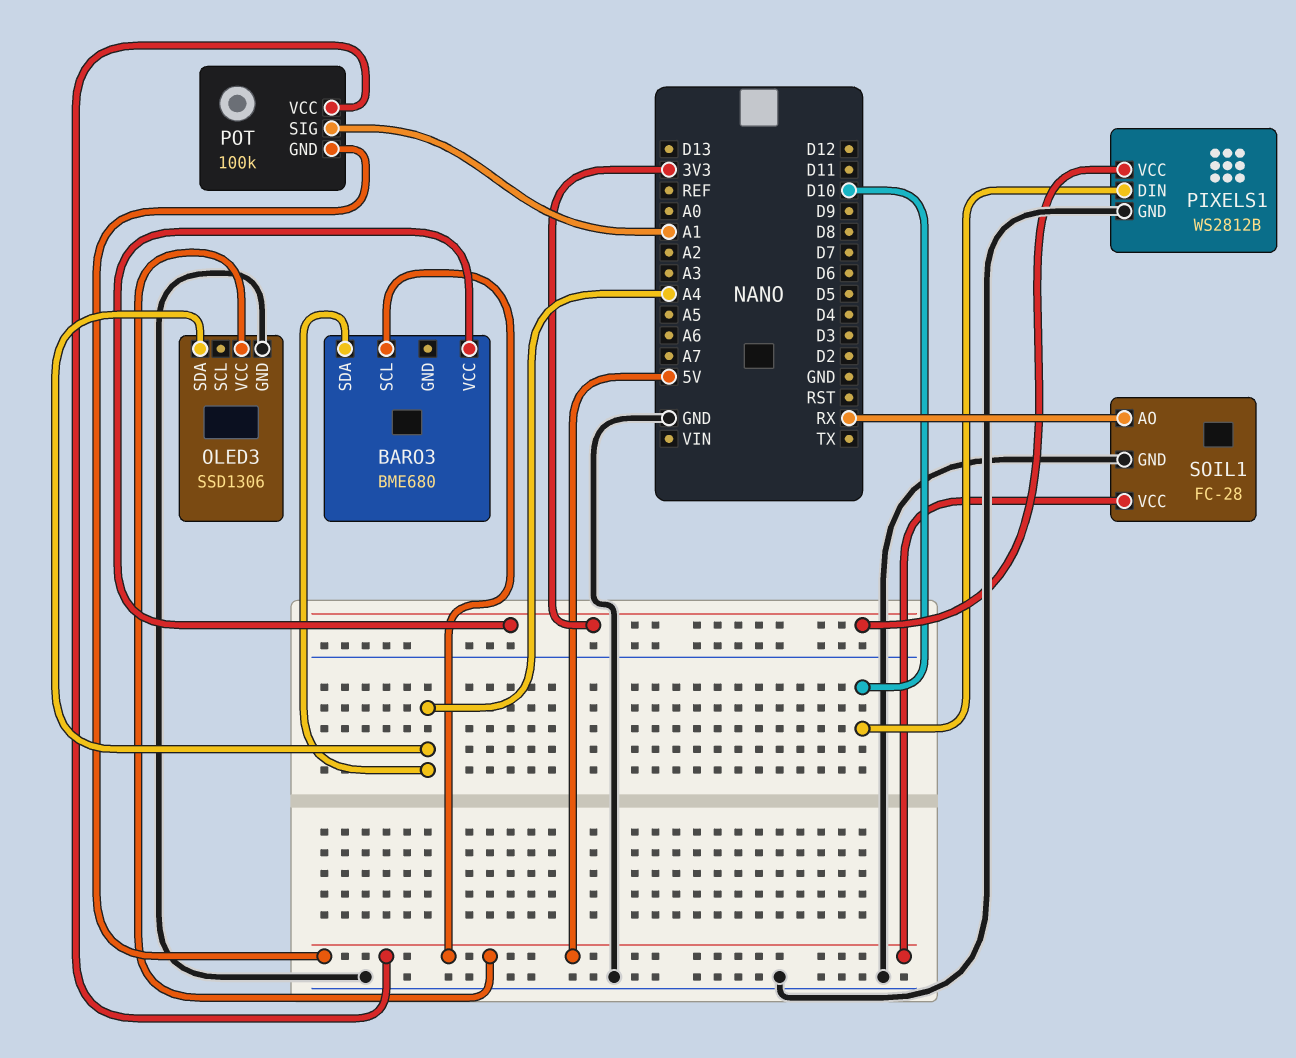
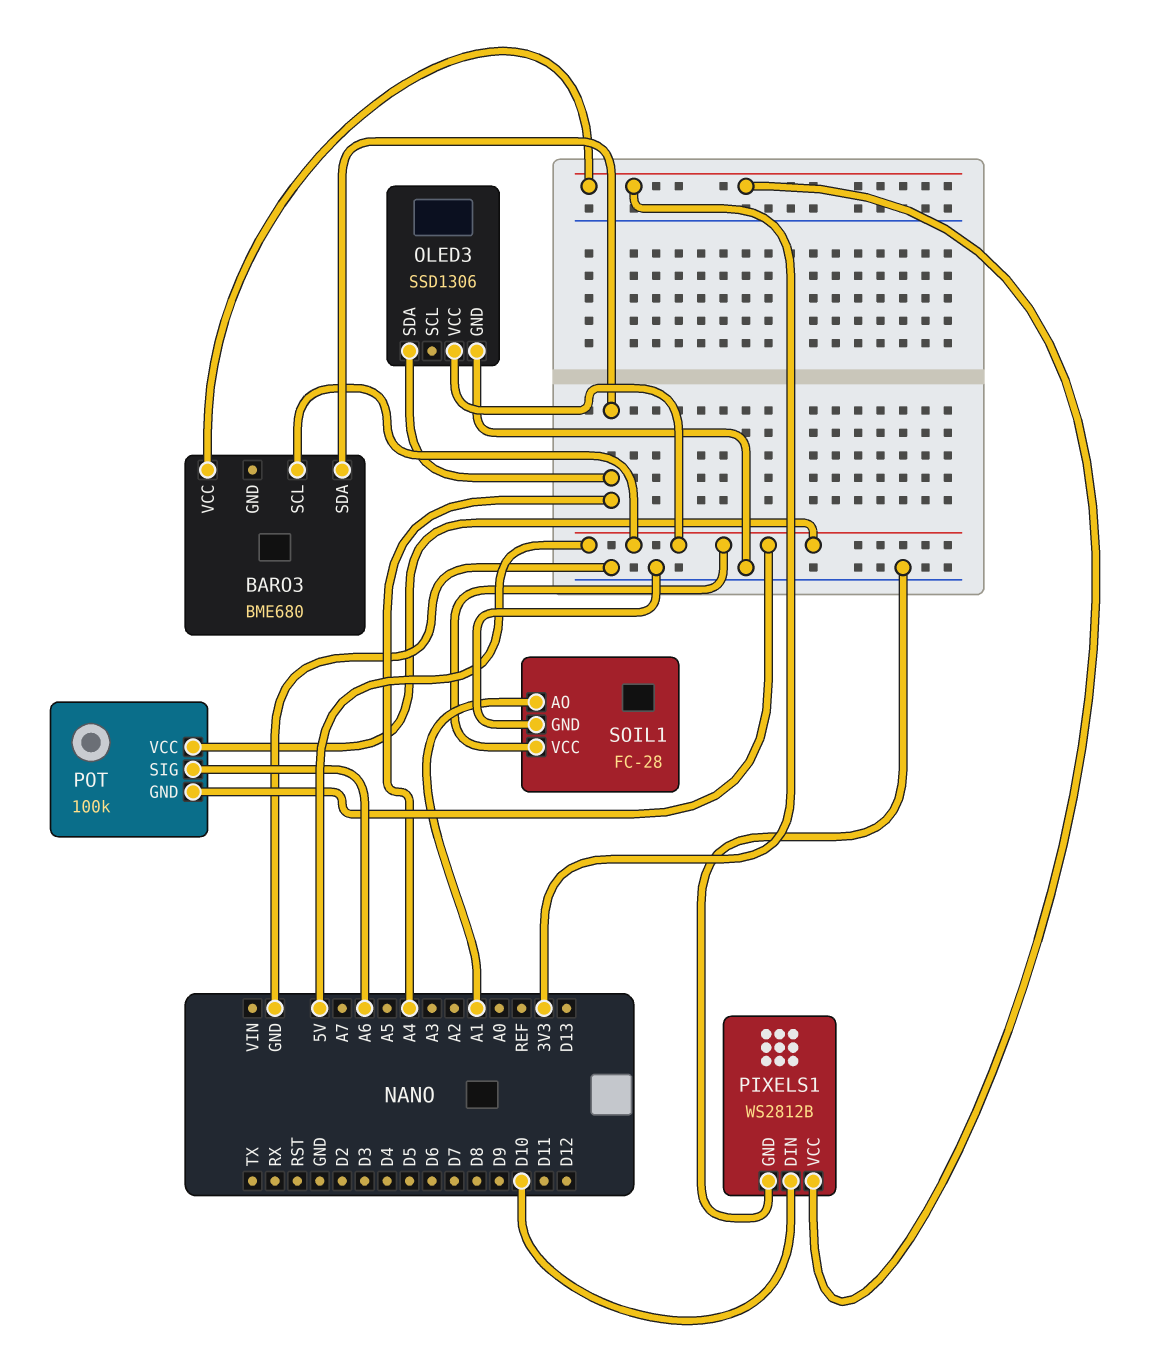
POT pin SIG: A1 -> A6
SOIL1 pin AO: RX -> A1

